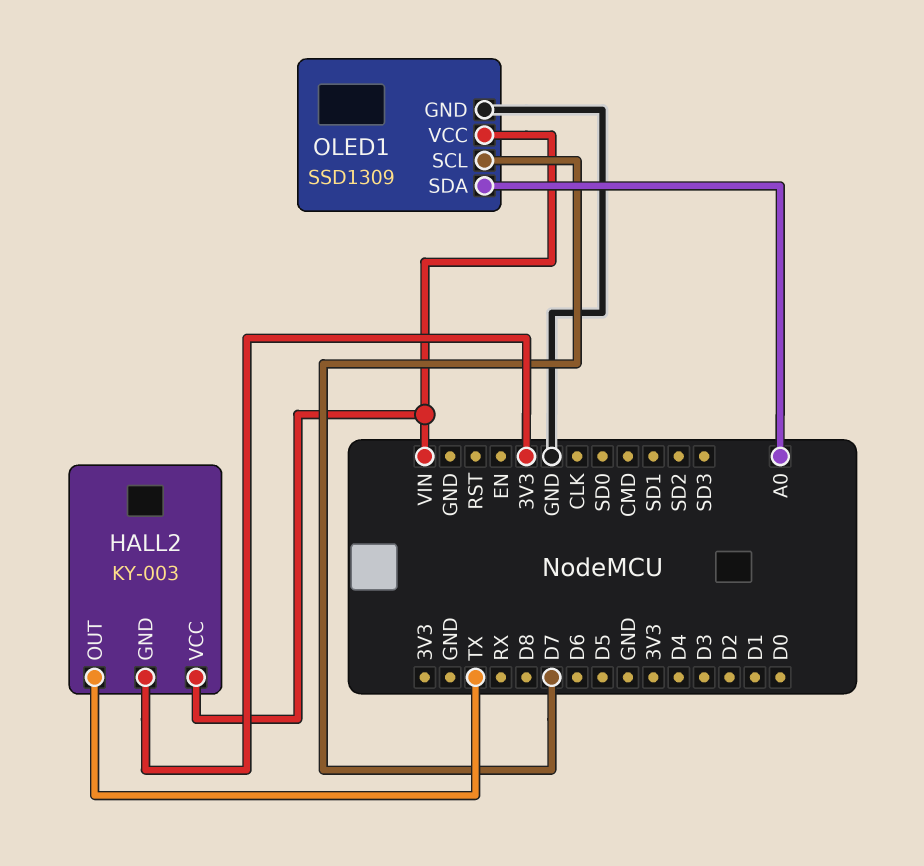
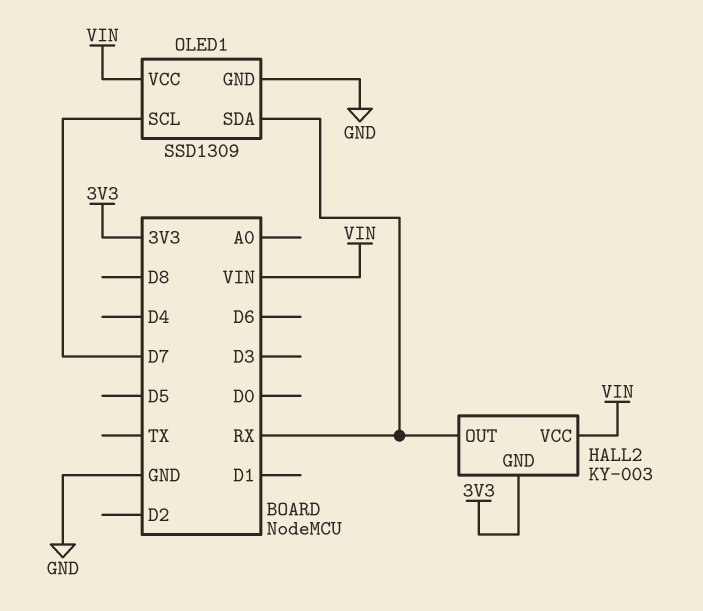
HALL2 pin OUT: TX -> RX
OLED1 pin SDA: A0 -> RX

